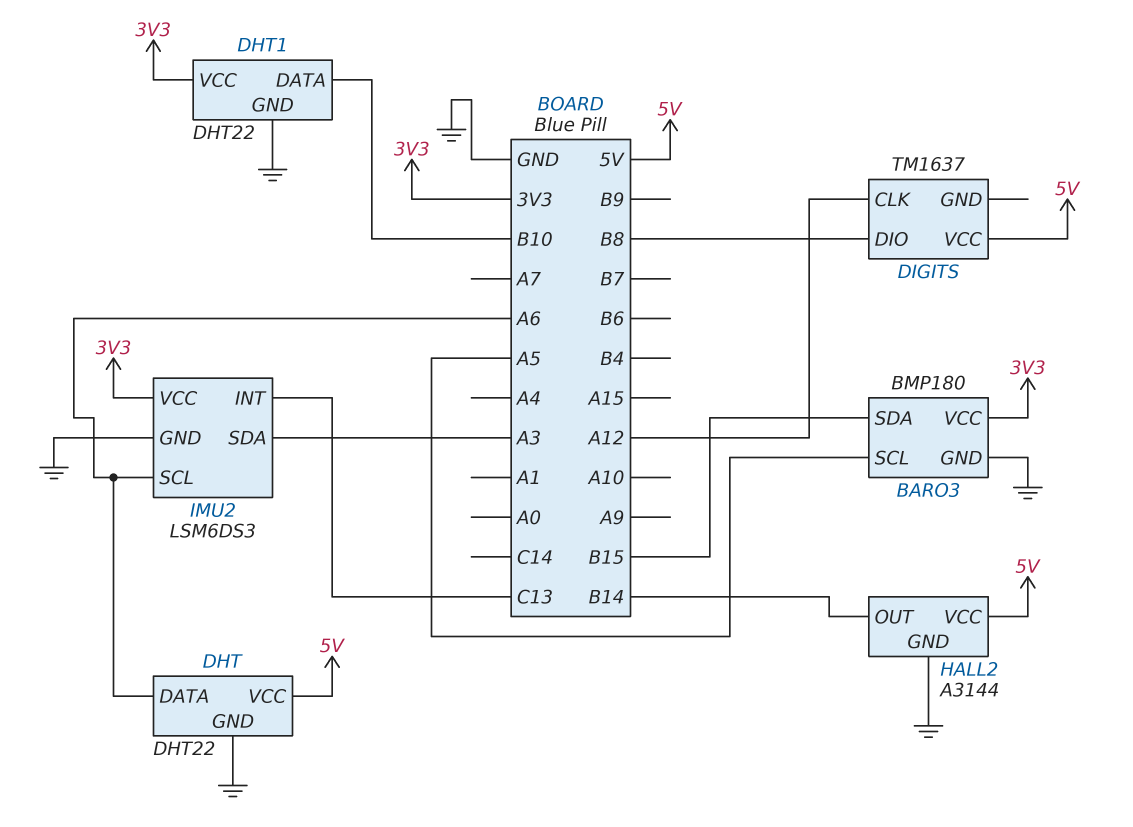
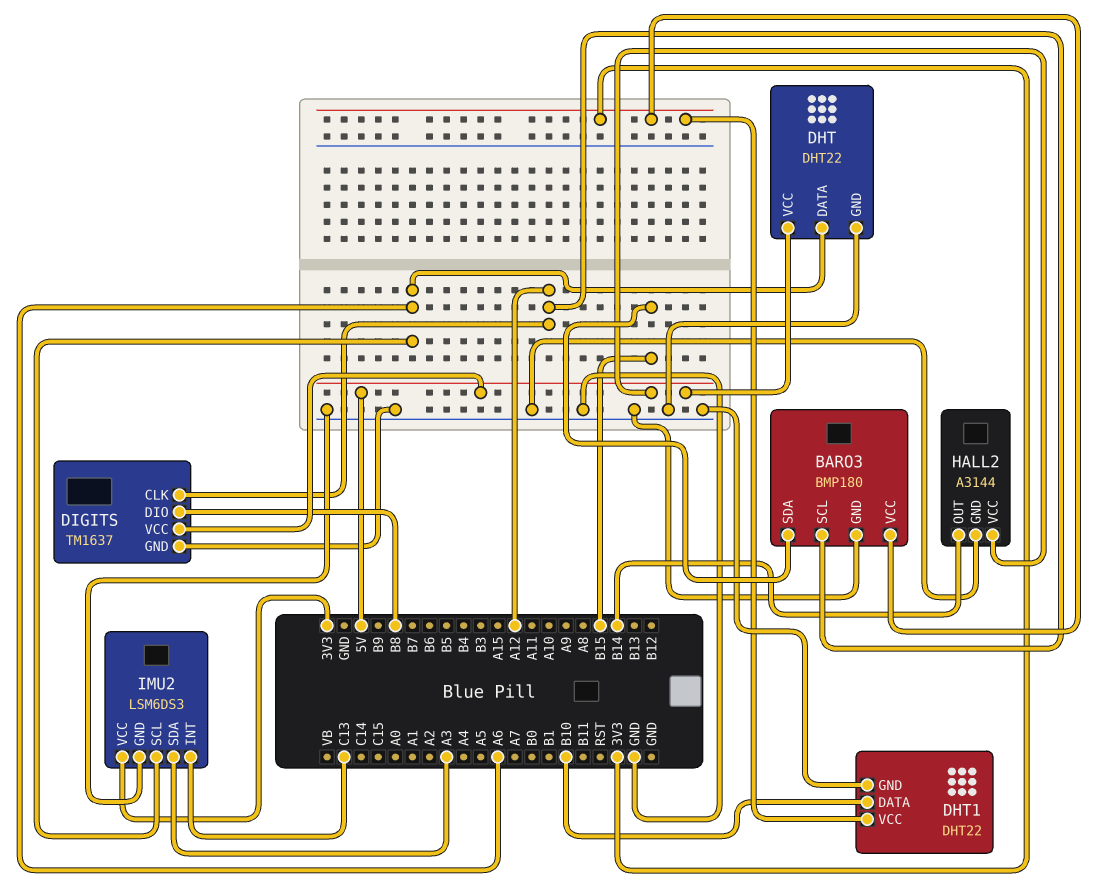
BARO3 pin SCL: A5 -> A12
DIGITS pin GND: none -> GND

